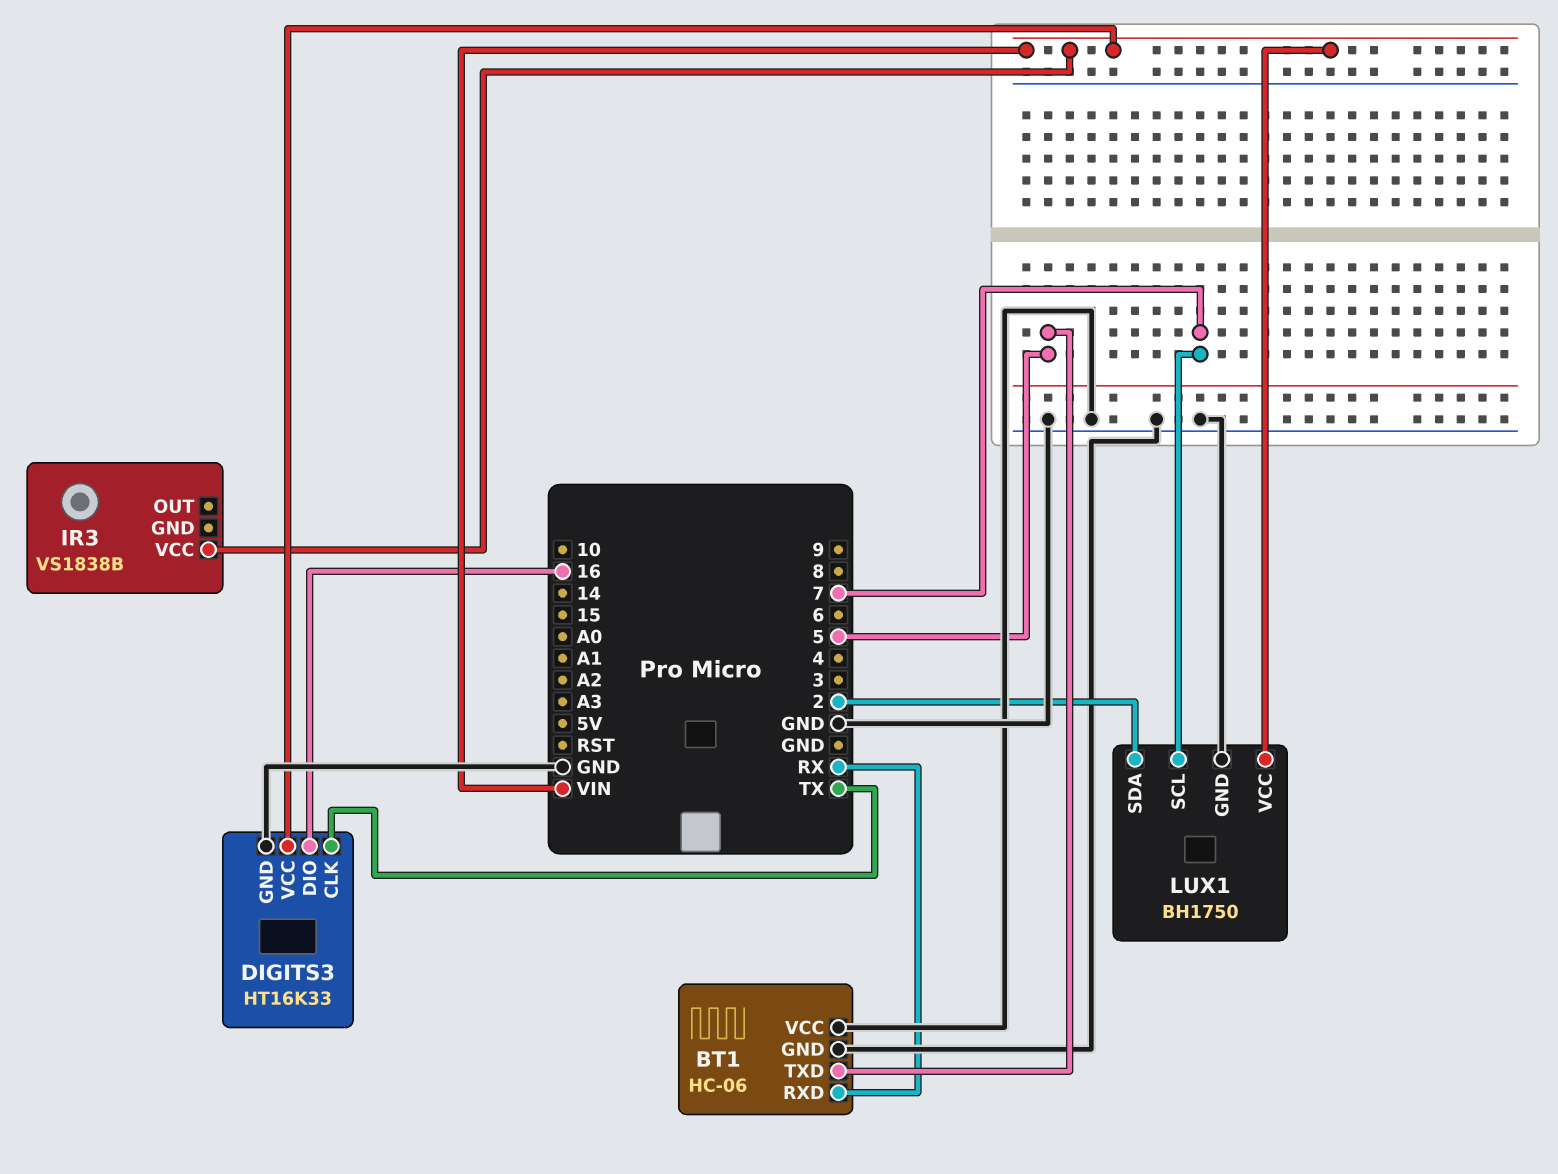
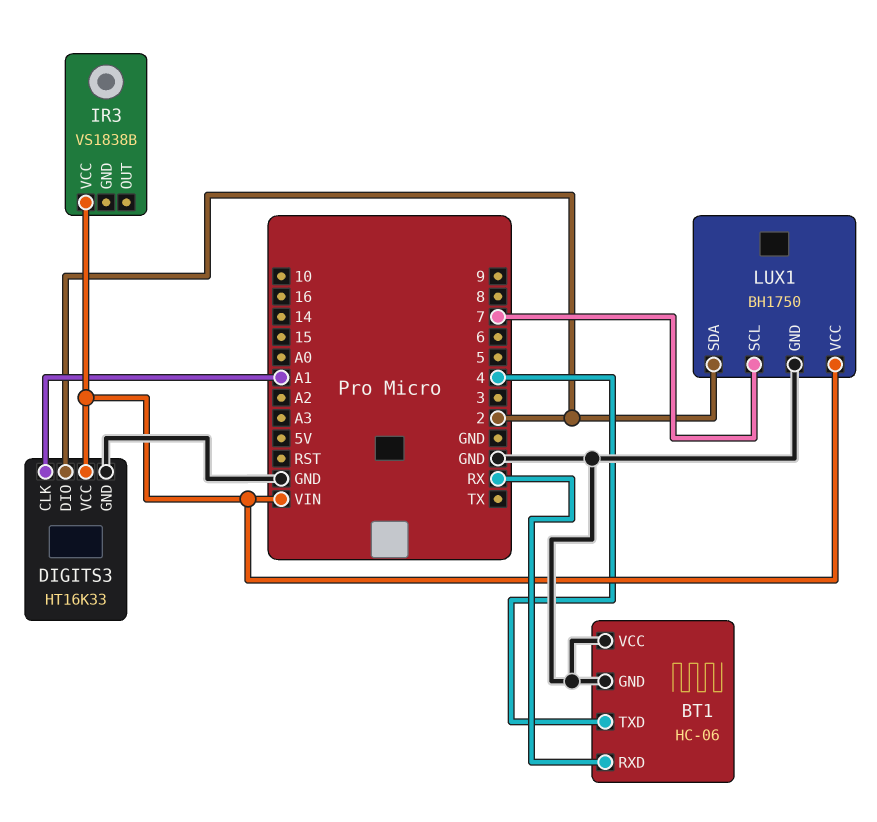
BT1 pin TXD: 5 -> 4
DIGITS3 pin CLK: TX -> A1
DIGITS3 pin DIO: 16 -> 2

